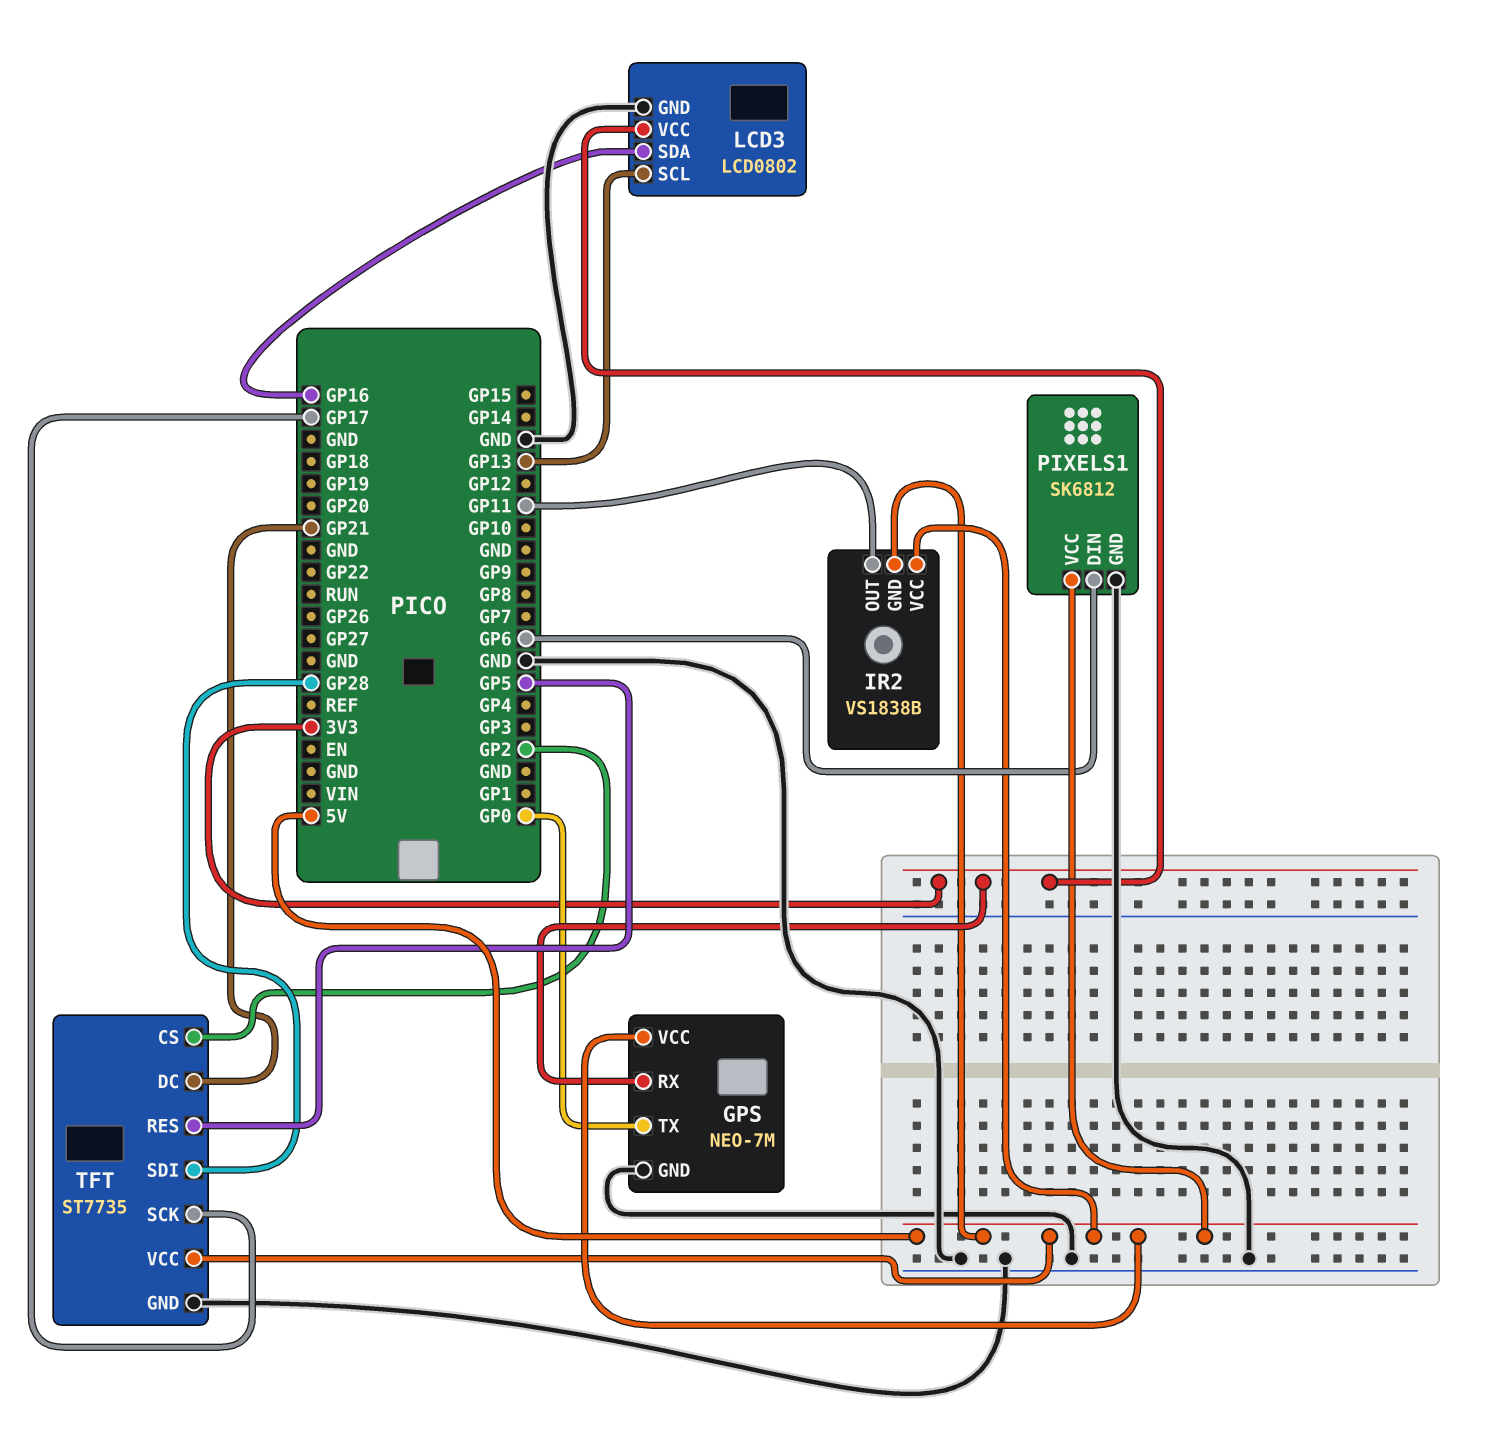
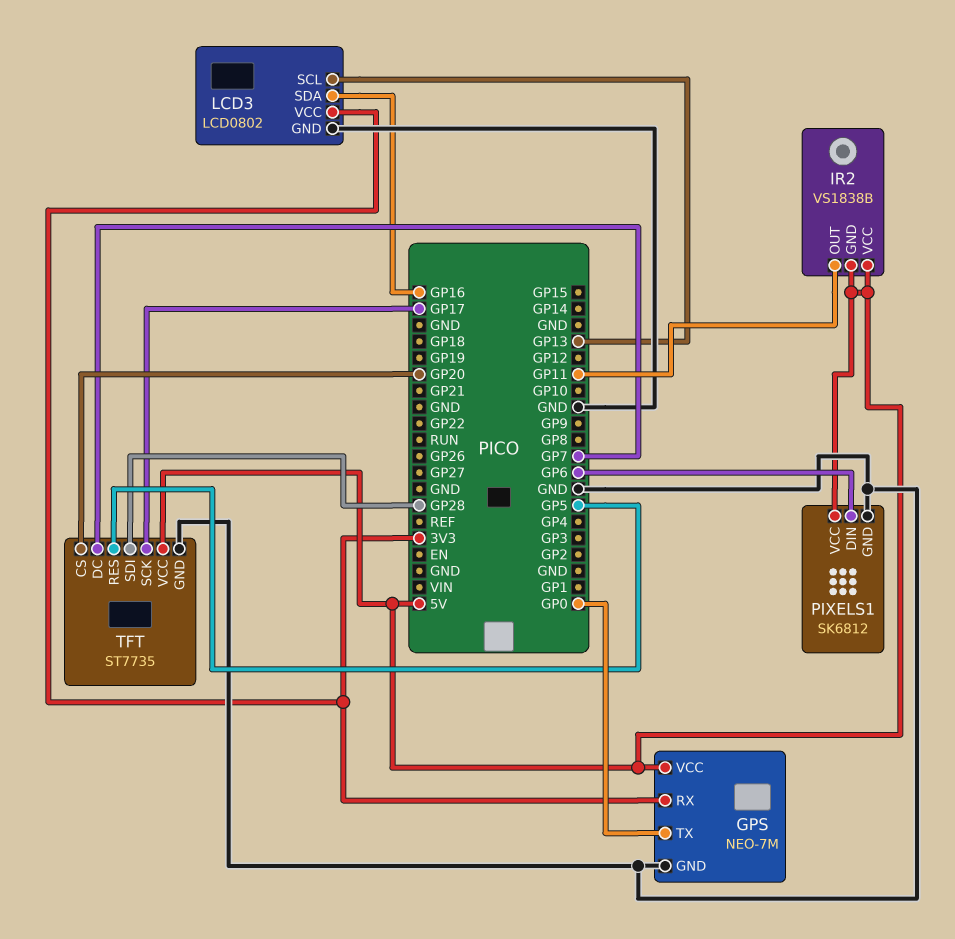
TFT pin CS: GP2 -> GP20
TFT pin DC: GP21 -> GP7

